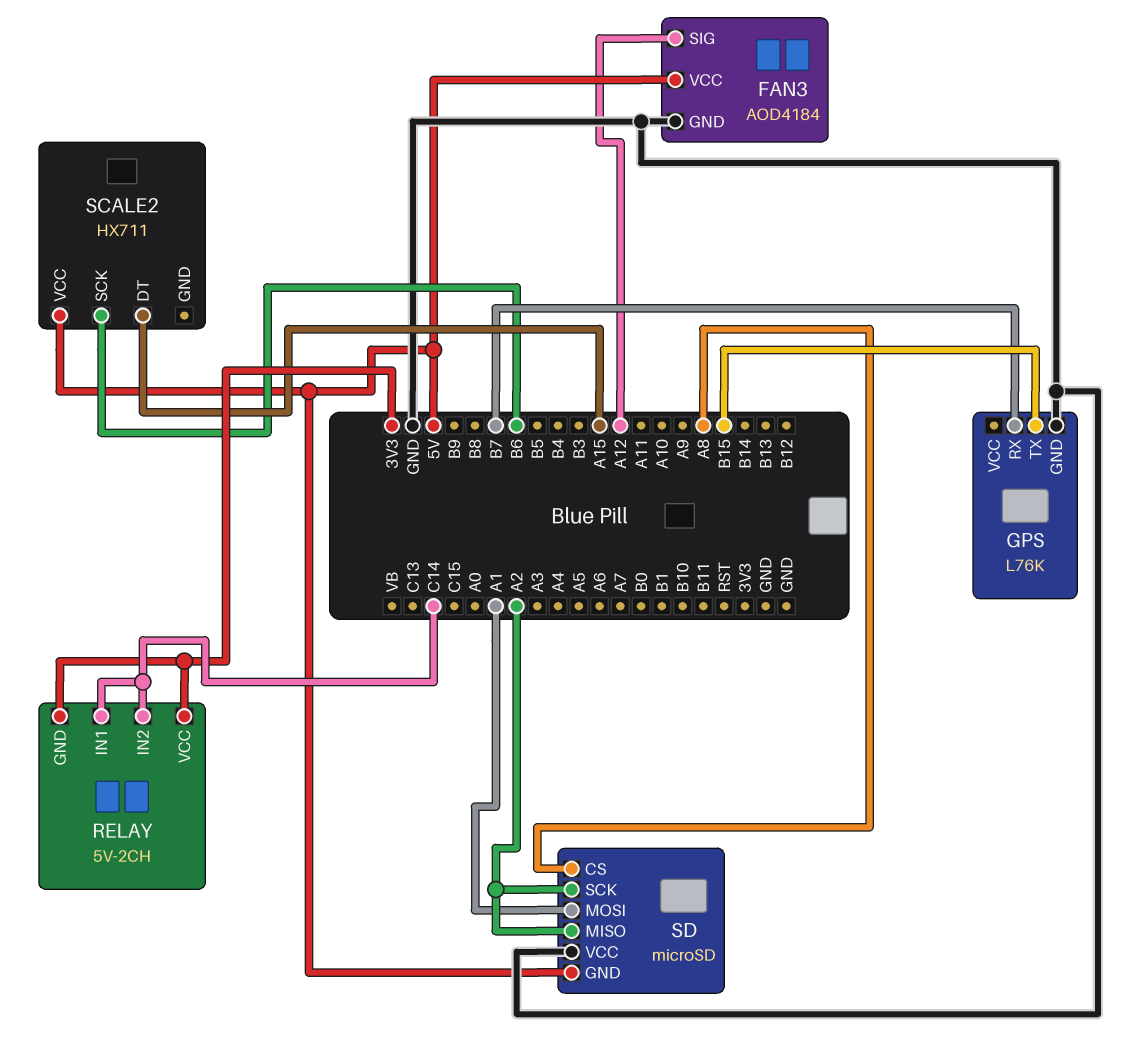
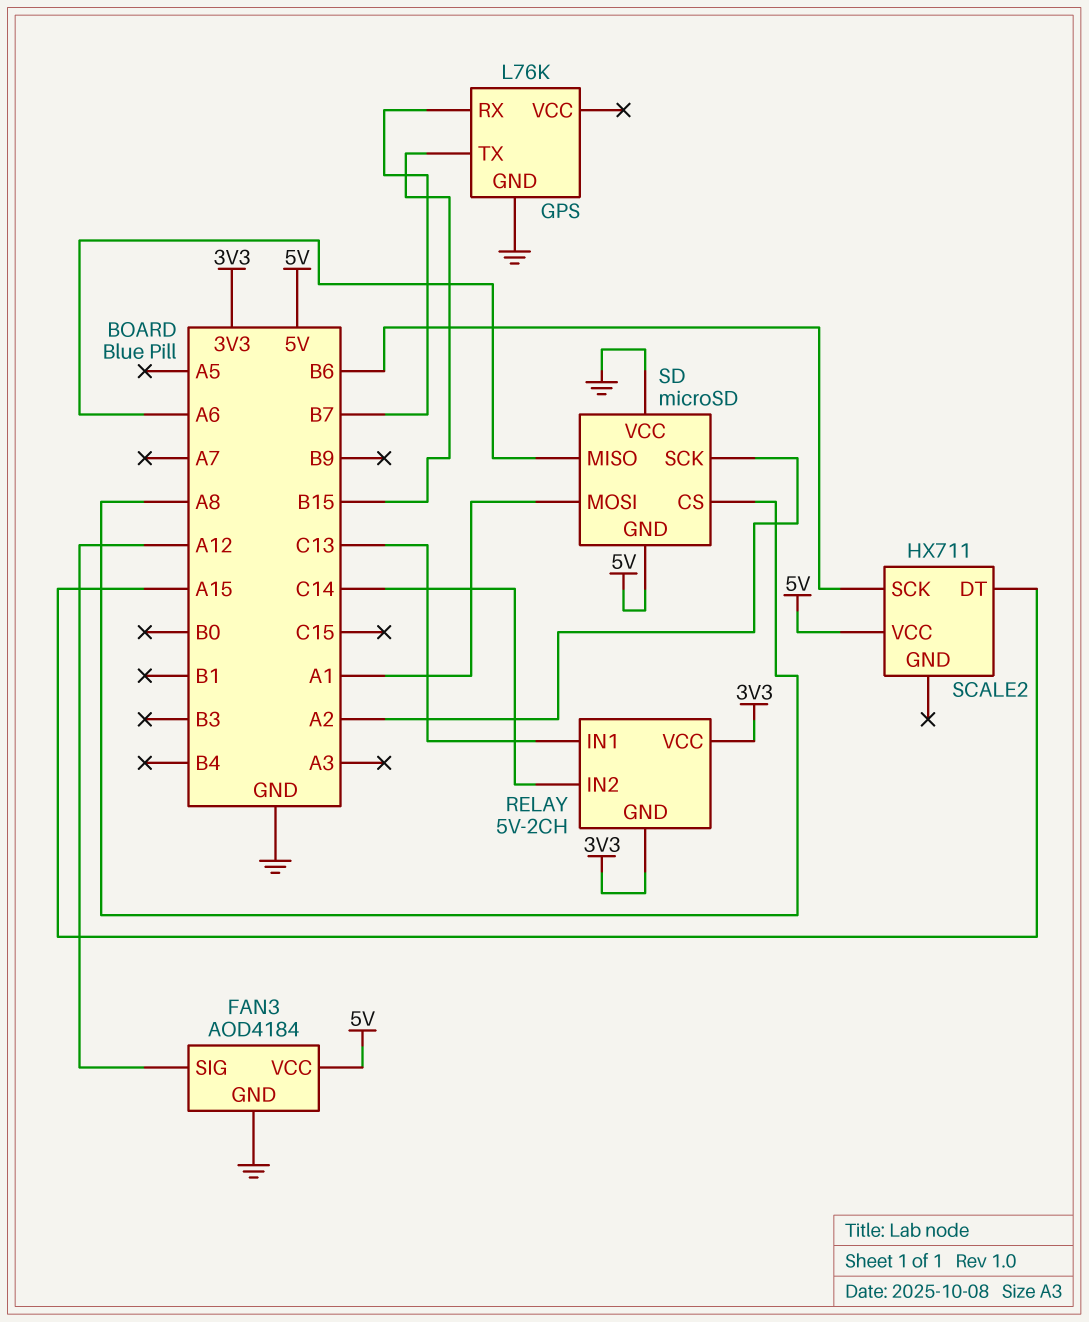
RELAY pin IN1: C14 -> C13
SD pin MISO: A2 -> A6

